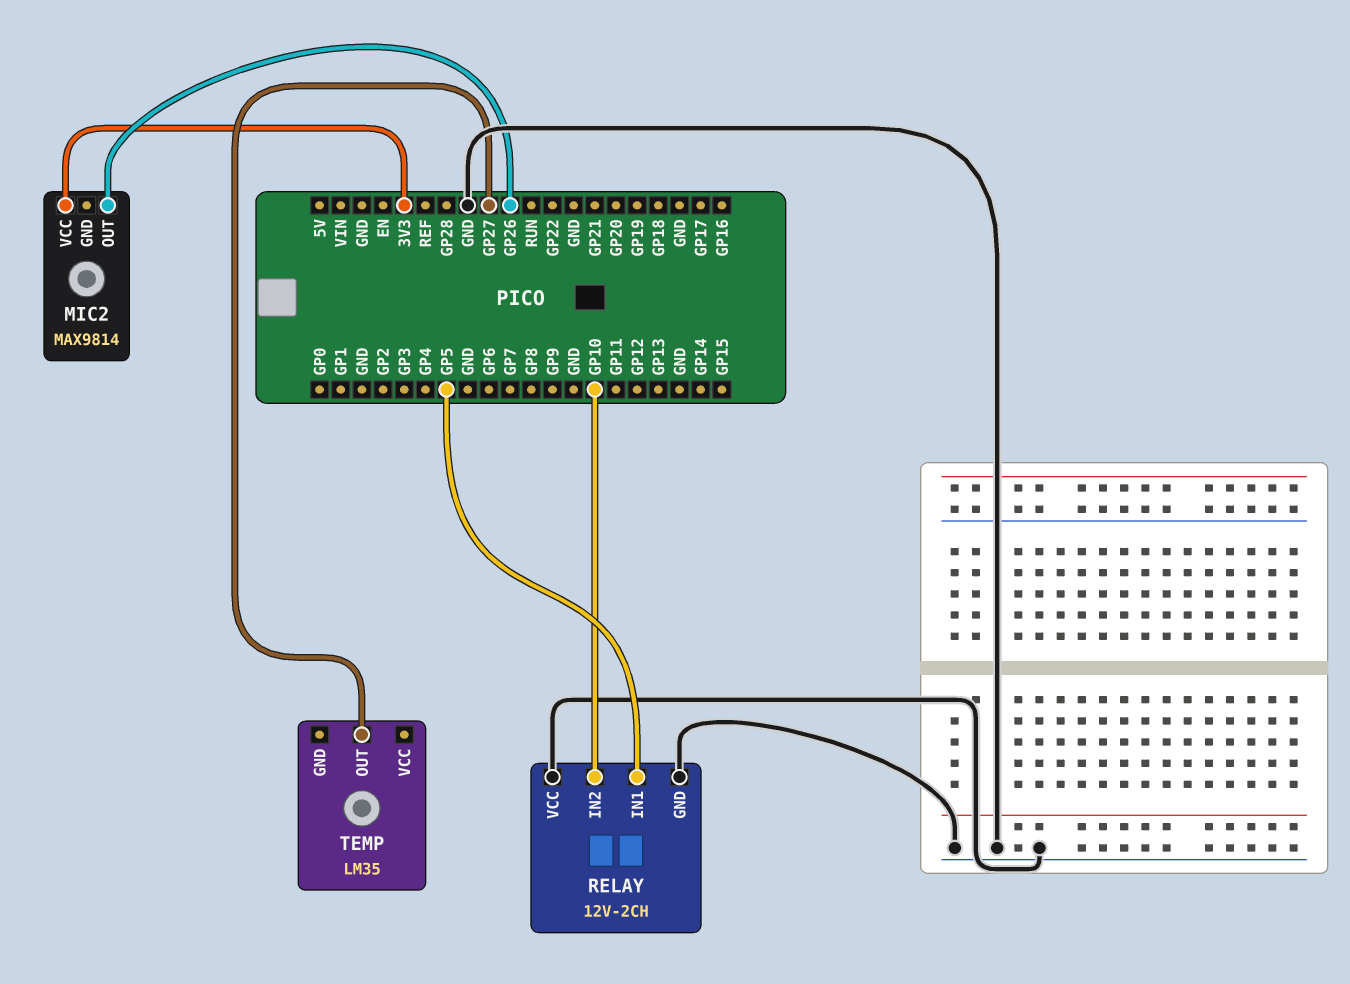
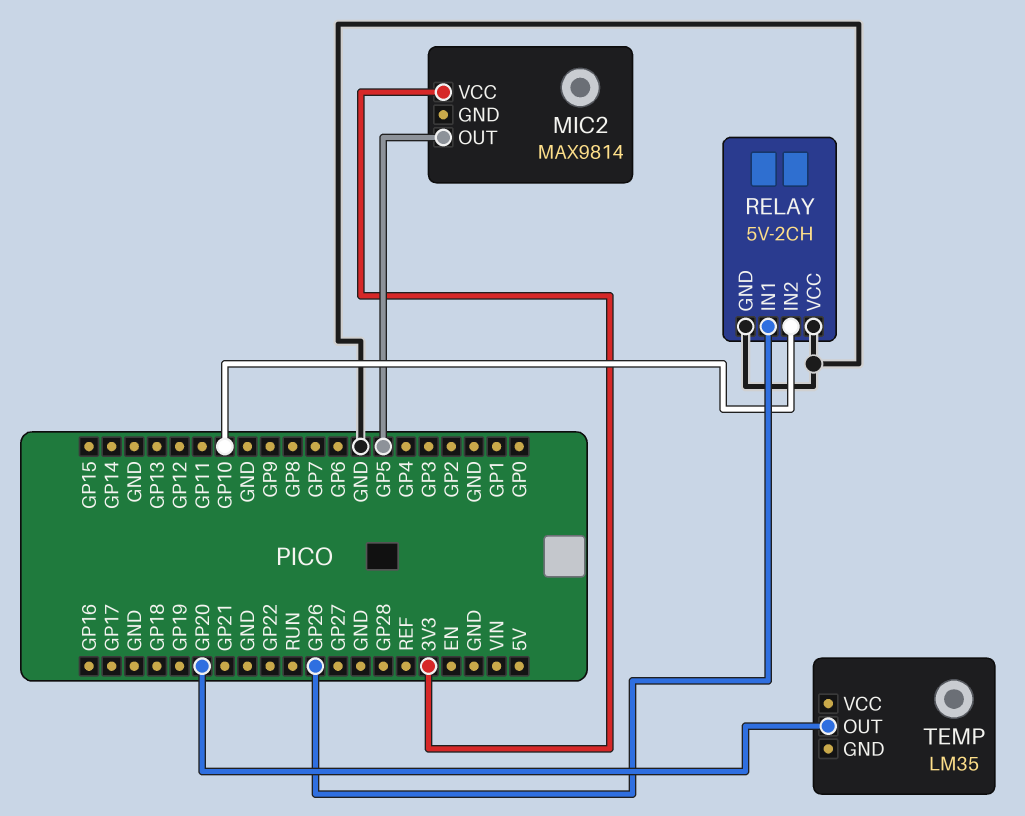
MIC2 pin OUT: GP26 -> GP5
RELAY: 12V-2CH -> 5V-2CH
RELAY pin IN1: GP5 -> GP26
TEMP pin OUT: GP27 -> GP20

